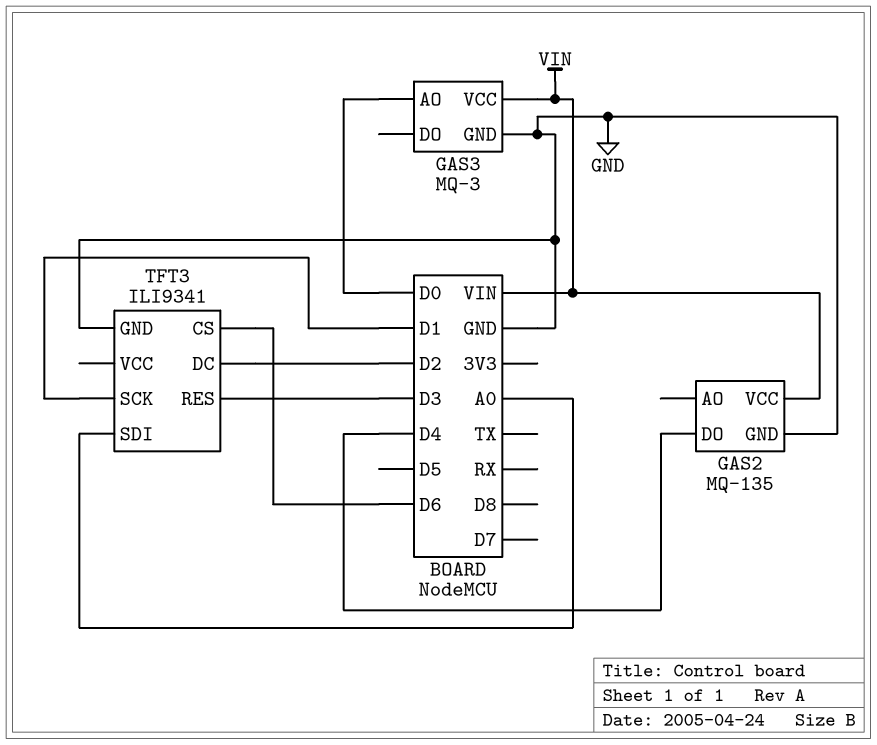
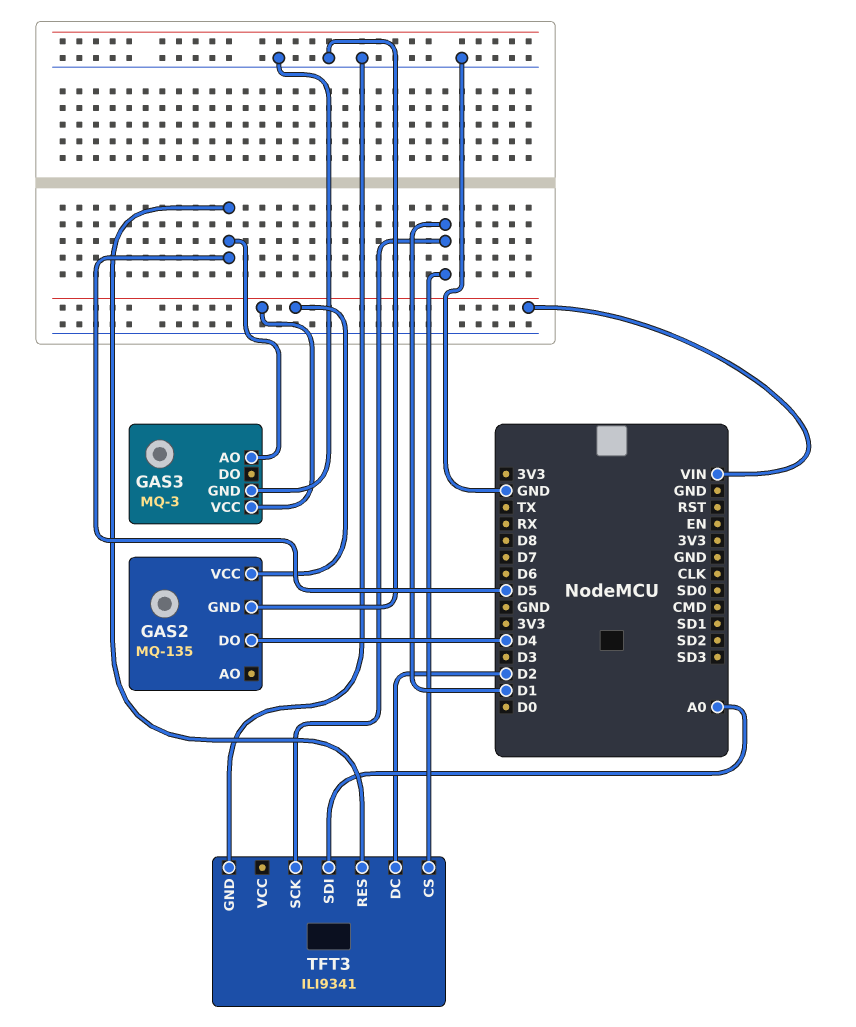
GAS3 pin AO: D0 -> D5
TFT3 pin CS: D6 -> D1
TFT3 pin RES: D3 -> D5

